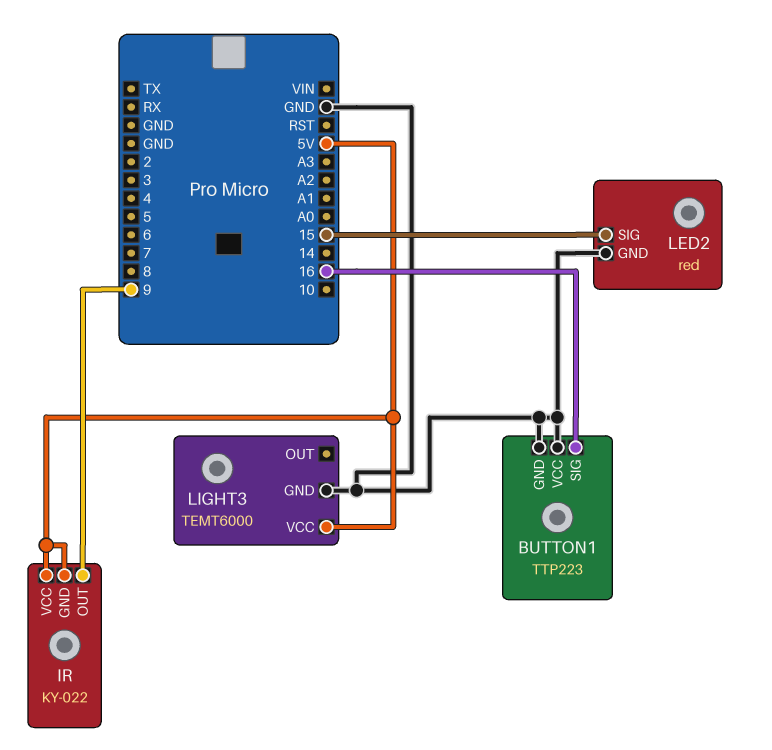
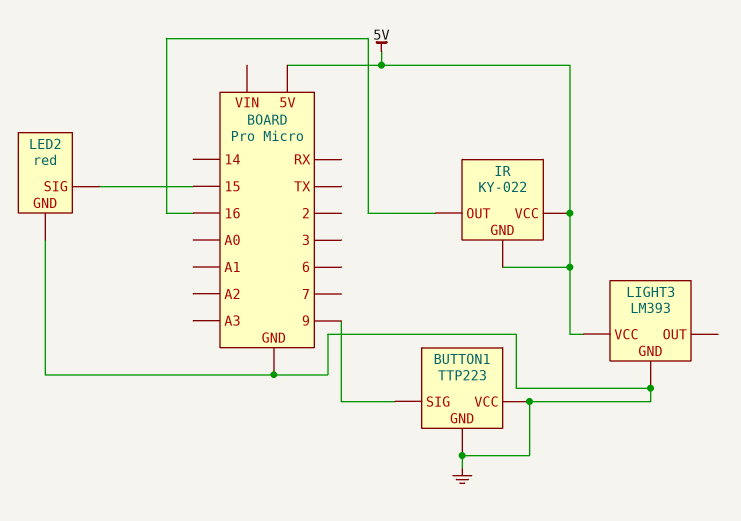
BUTTON1 pin SIG: 16 -> 9
IR pin OUT: 9 -> 16
LIGHT3: TEMT6000 -> LM393

